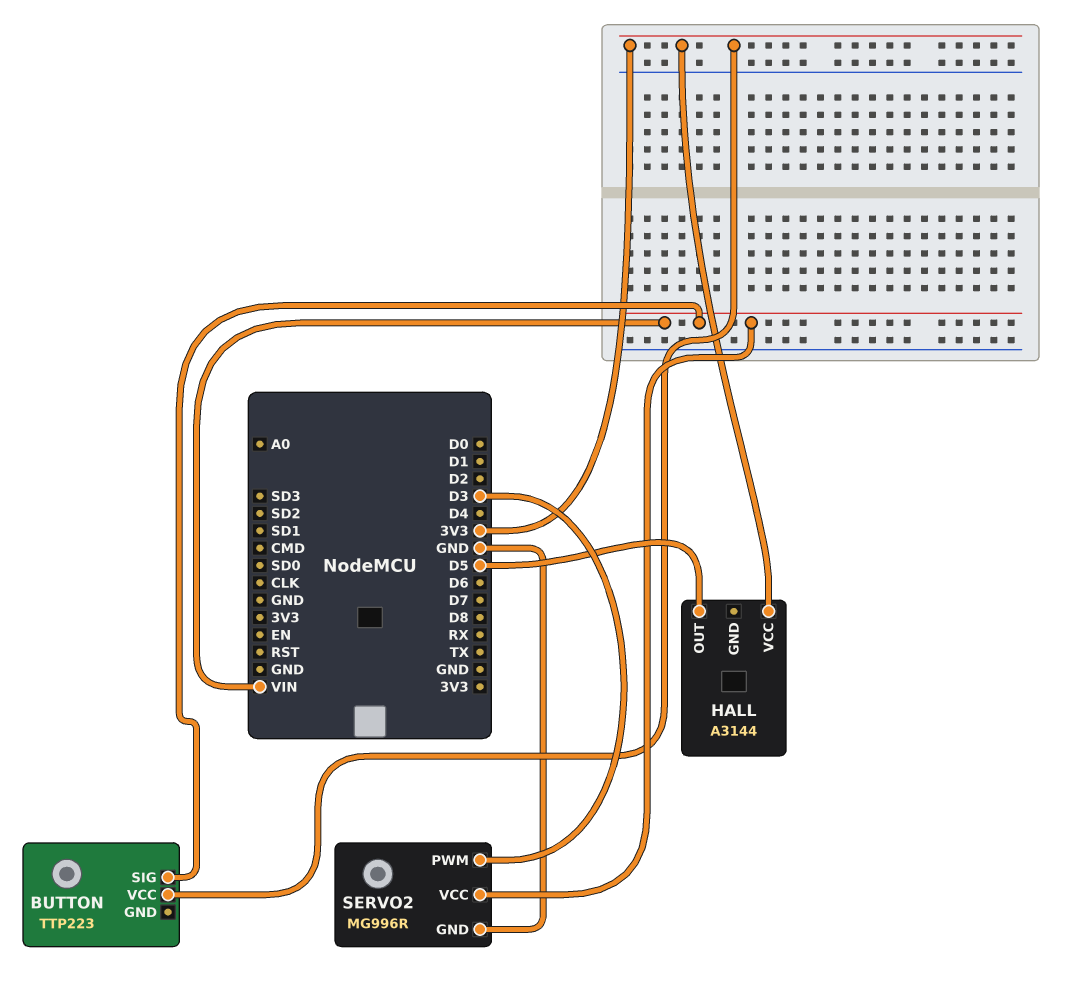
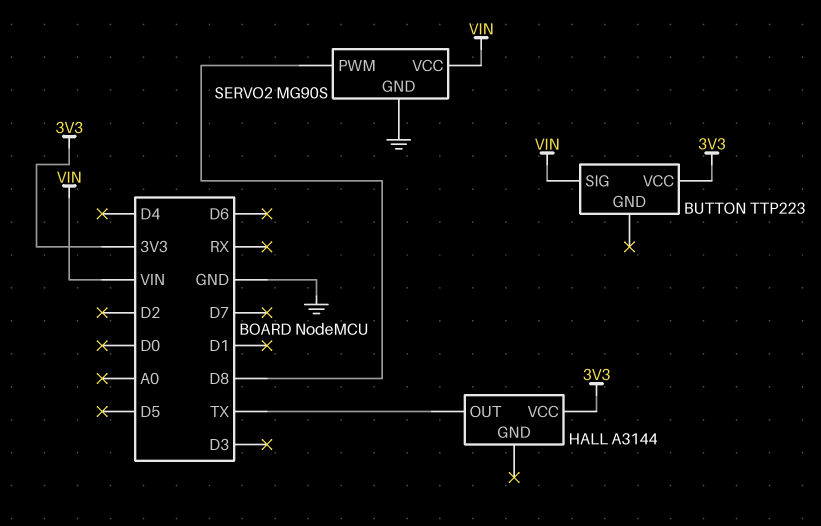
HALL pin OUT: D5 -> TX
SERVO2: MG996R -> MG90S
SERVO2 pin PWM: D3 -> D8

